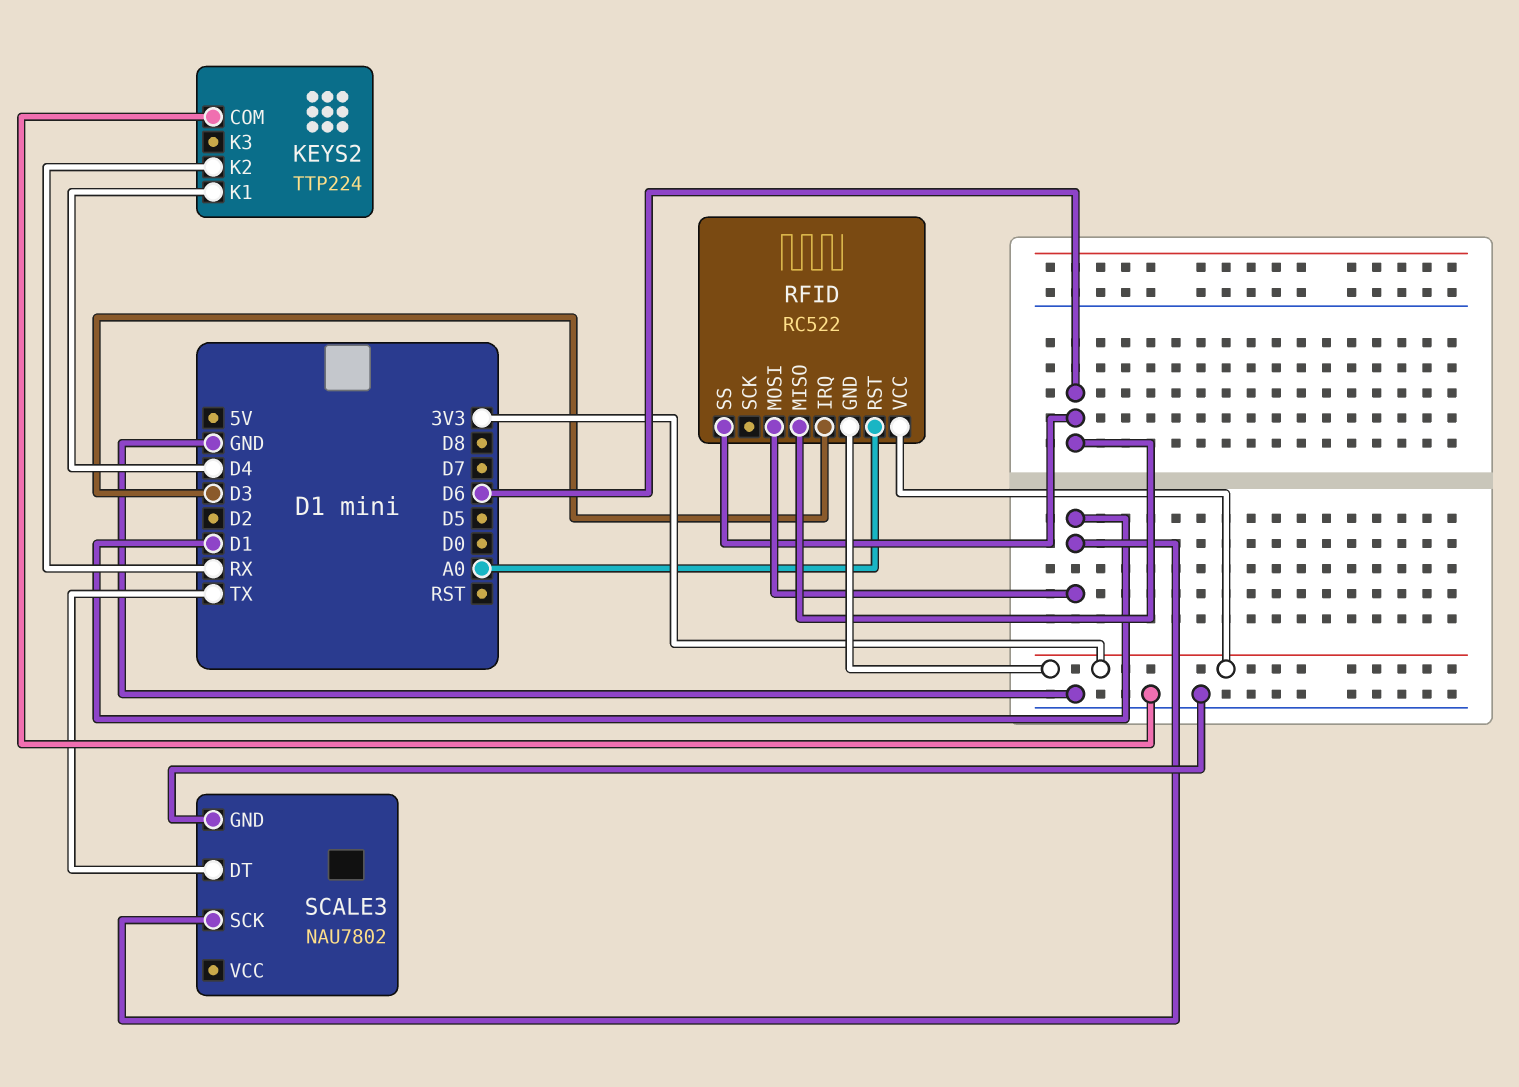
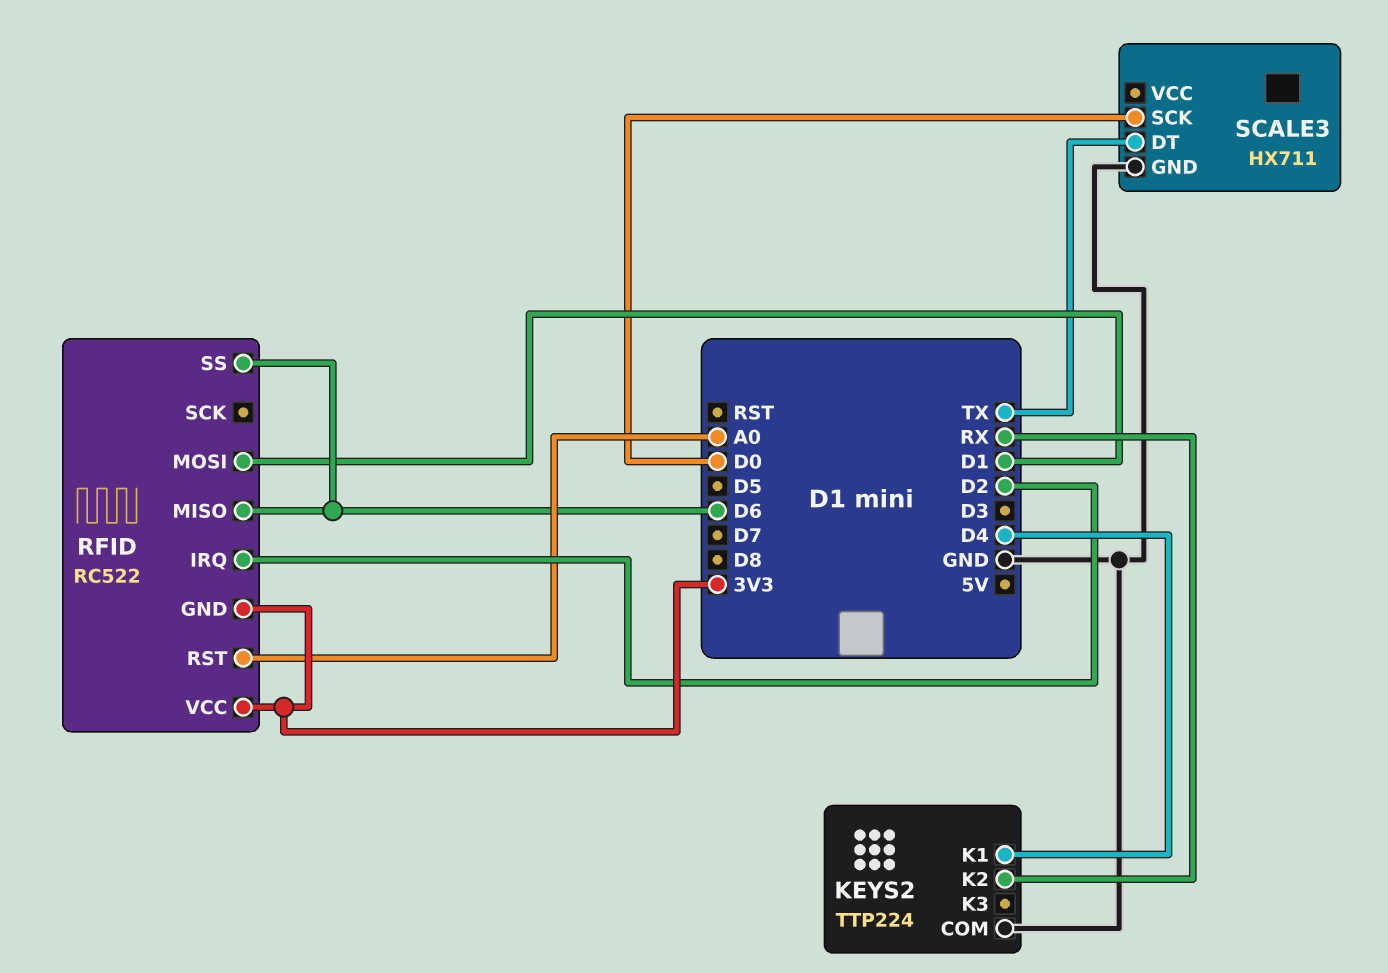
RFID pin IRQ: D3 -> D2
SCALE3: NAU7802 -> HX711
SCALE3 pin SCK: D1 -> D0

